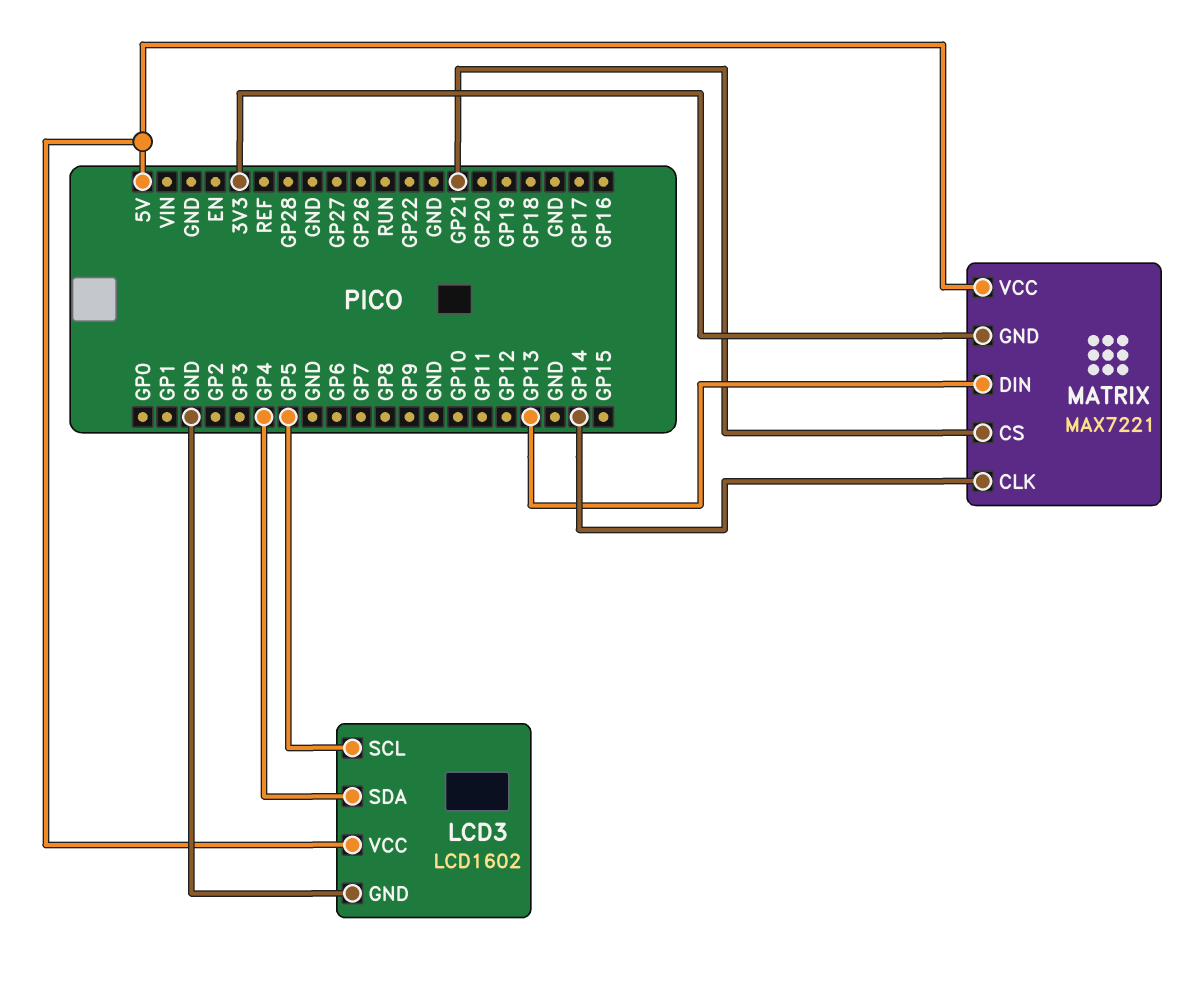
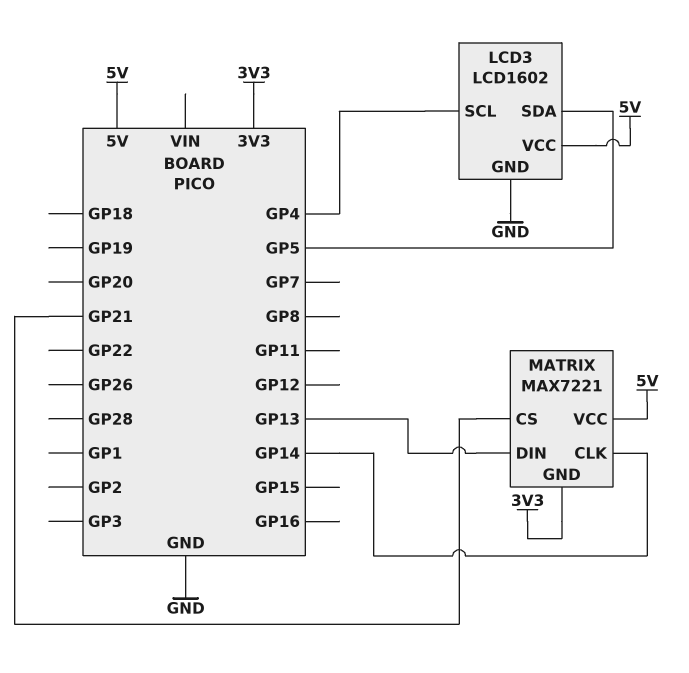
LCD3 pin SCL: GP5 -> GP4
LCD3 pin SDA: GP4 -> GP5

